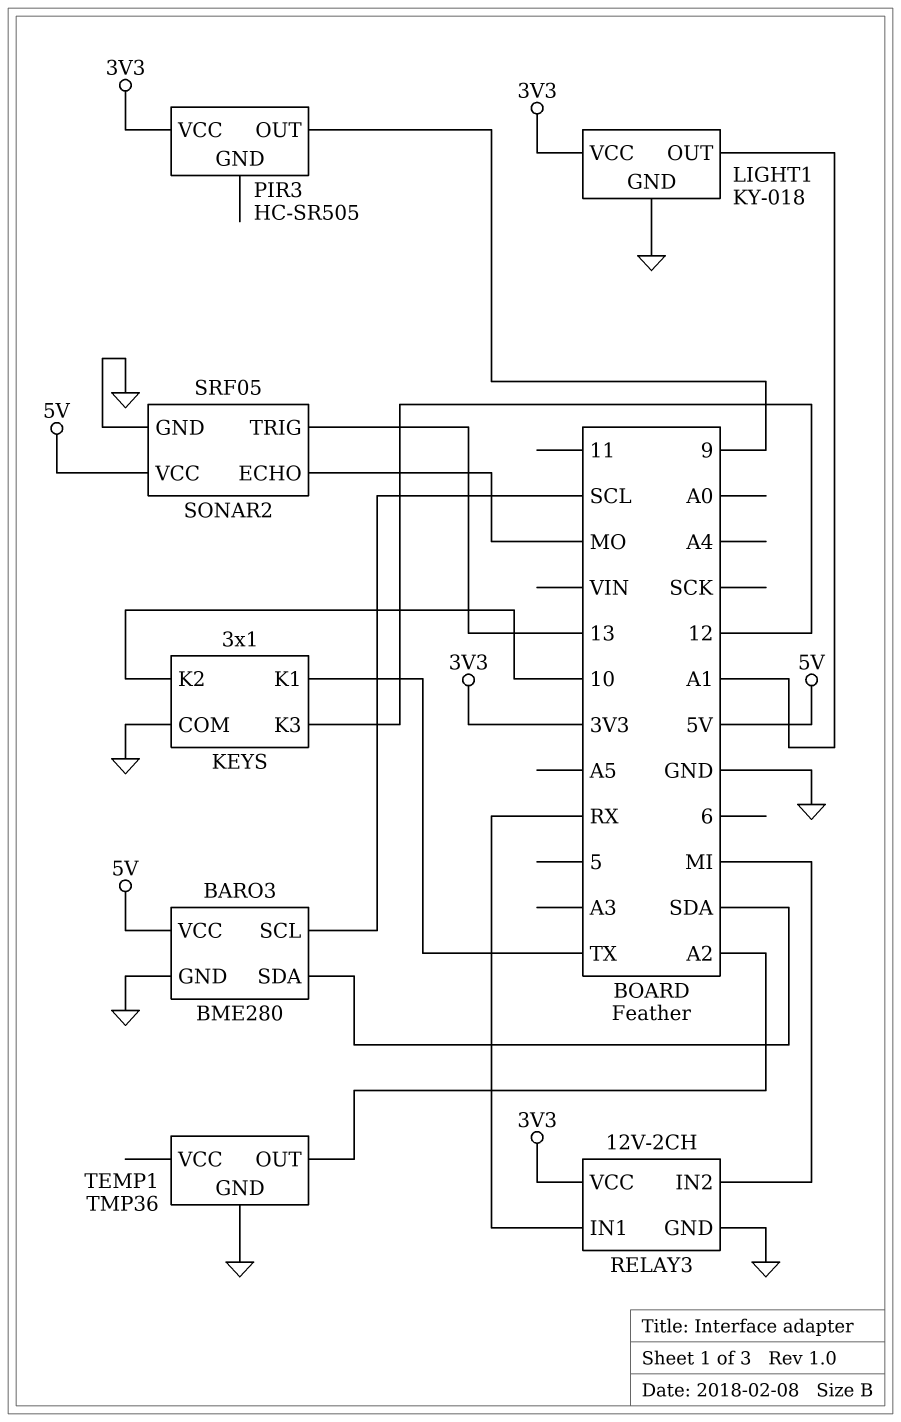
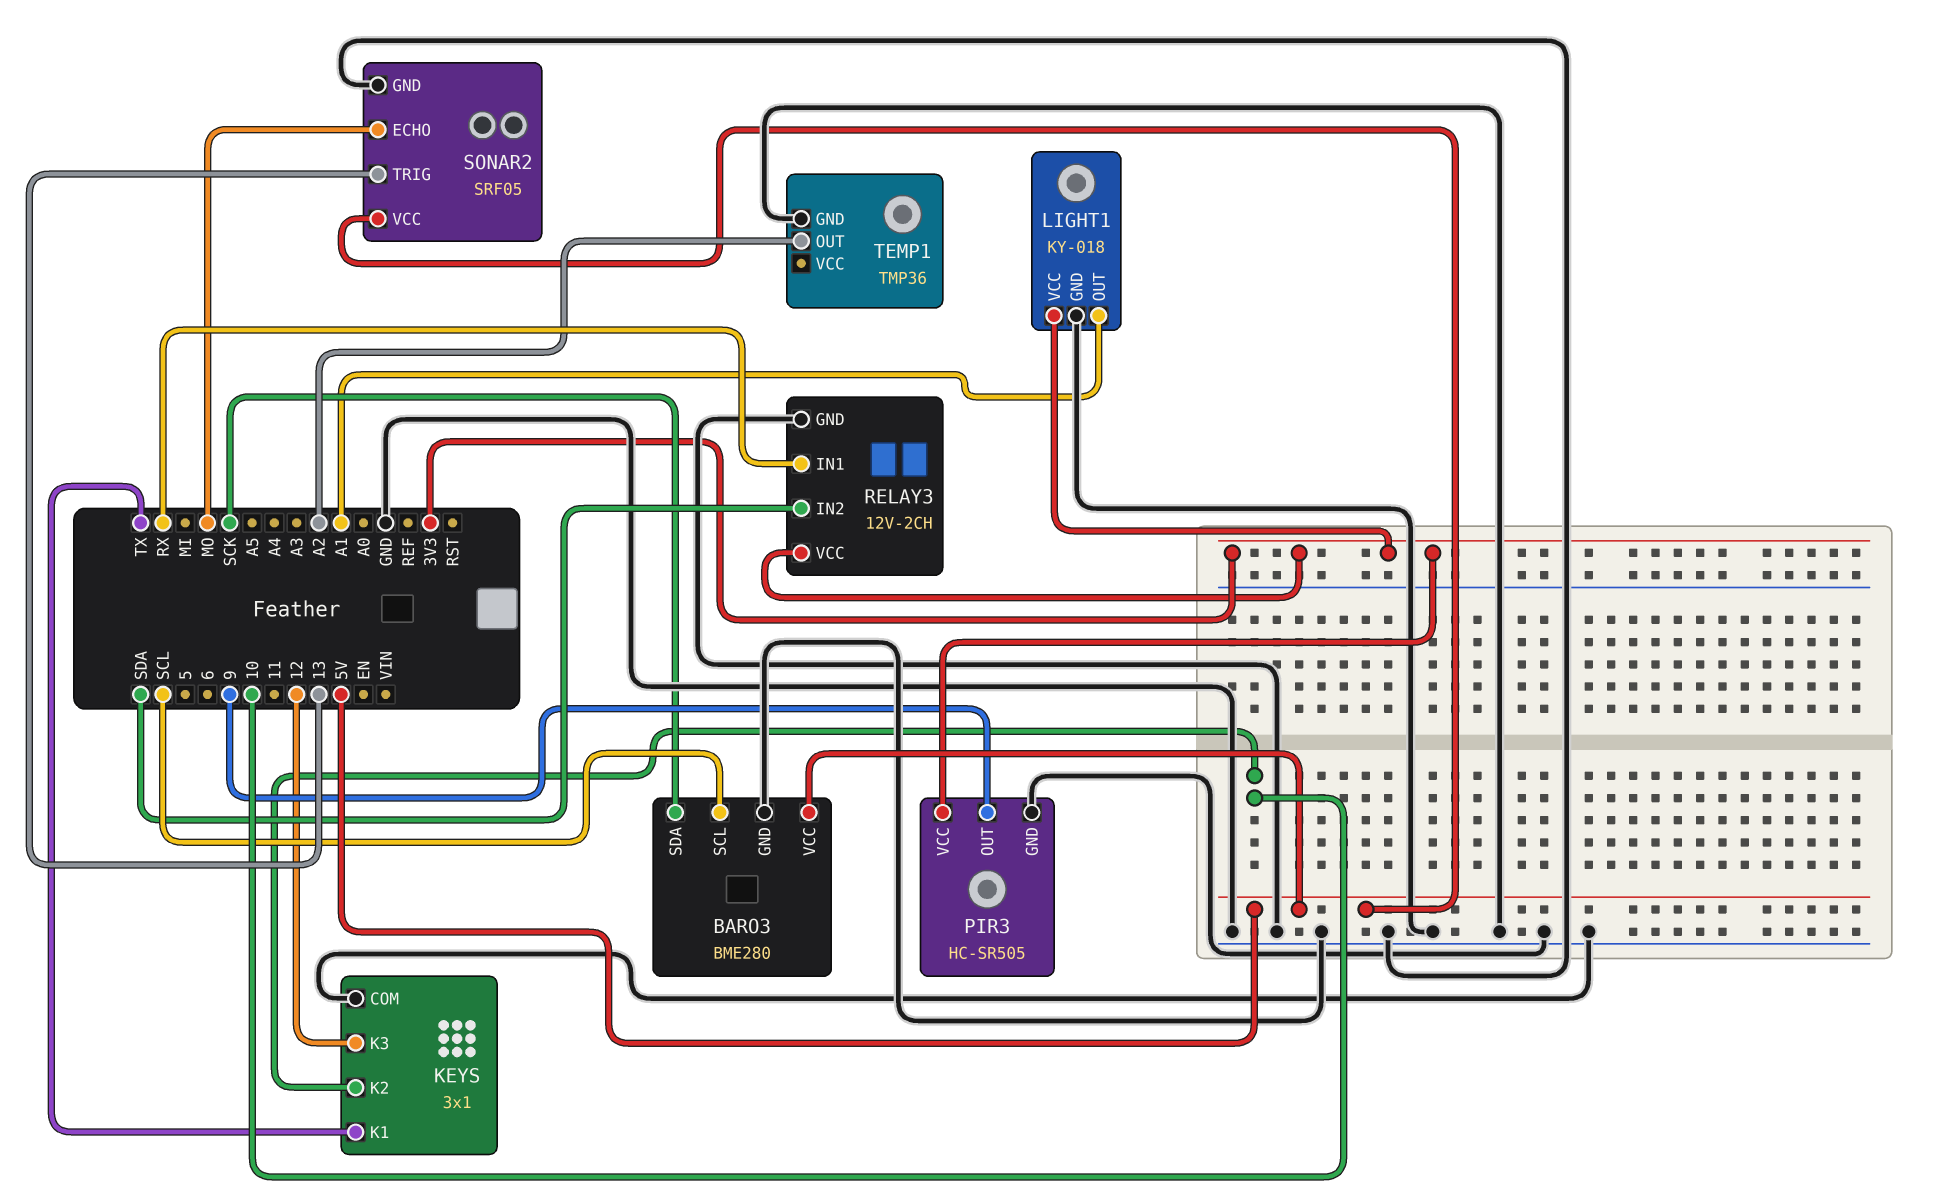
BARO3 pin SDA: SDA -> SCK
PIR3 pin GND: none -> GND
RELAY3 pin IN2: MI -> SDA

